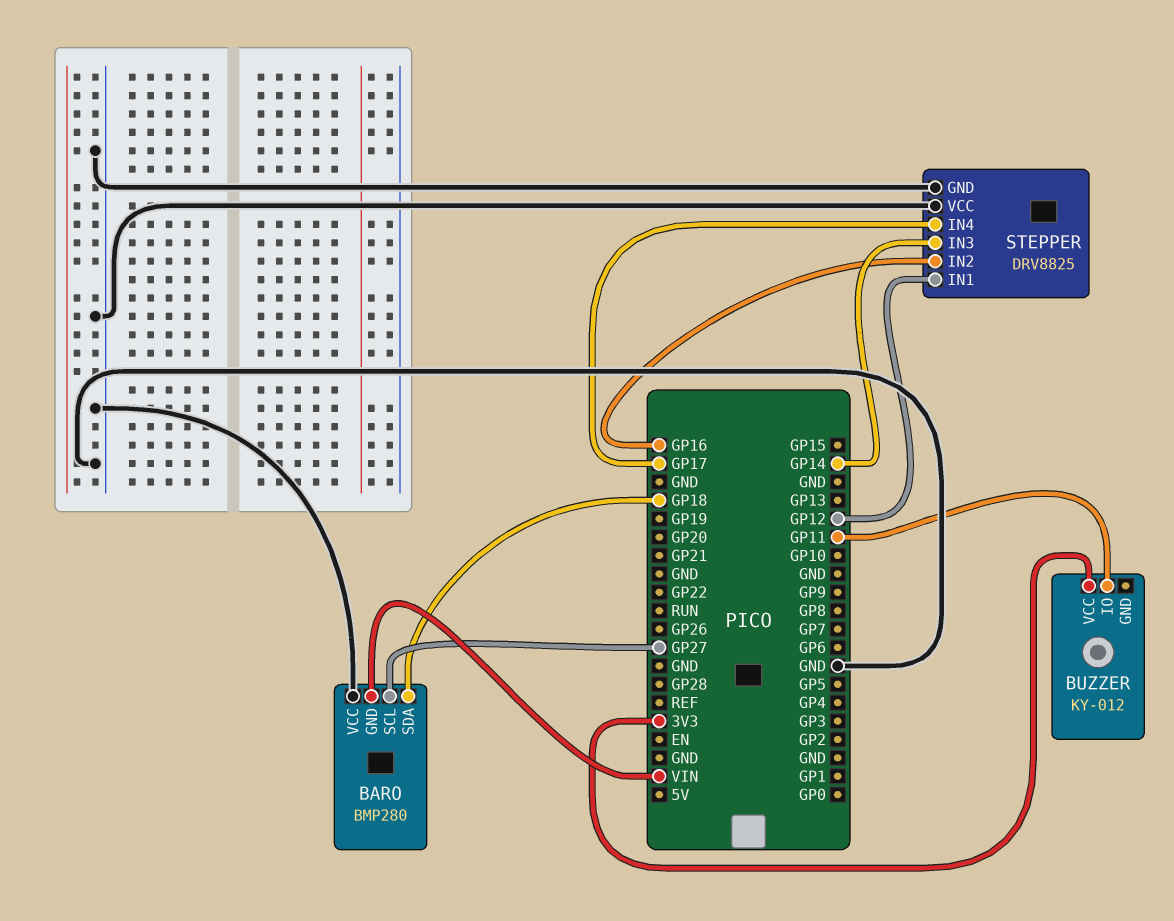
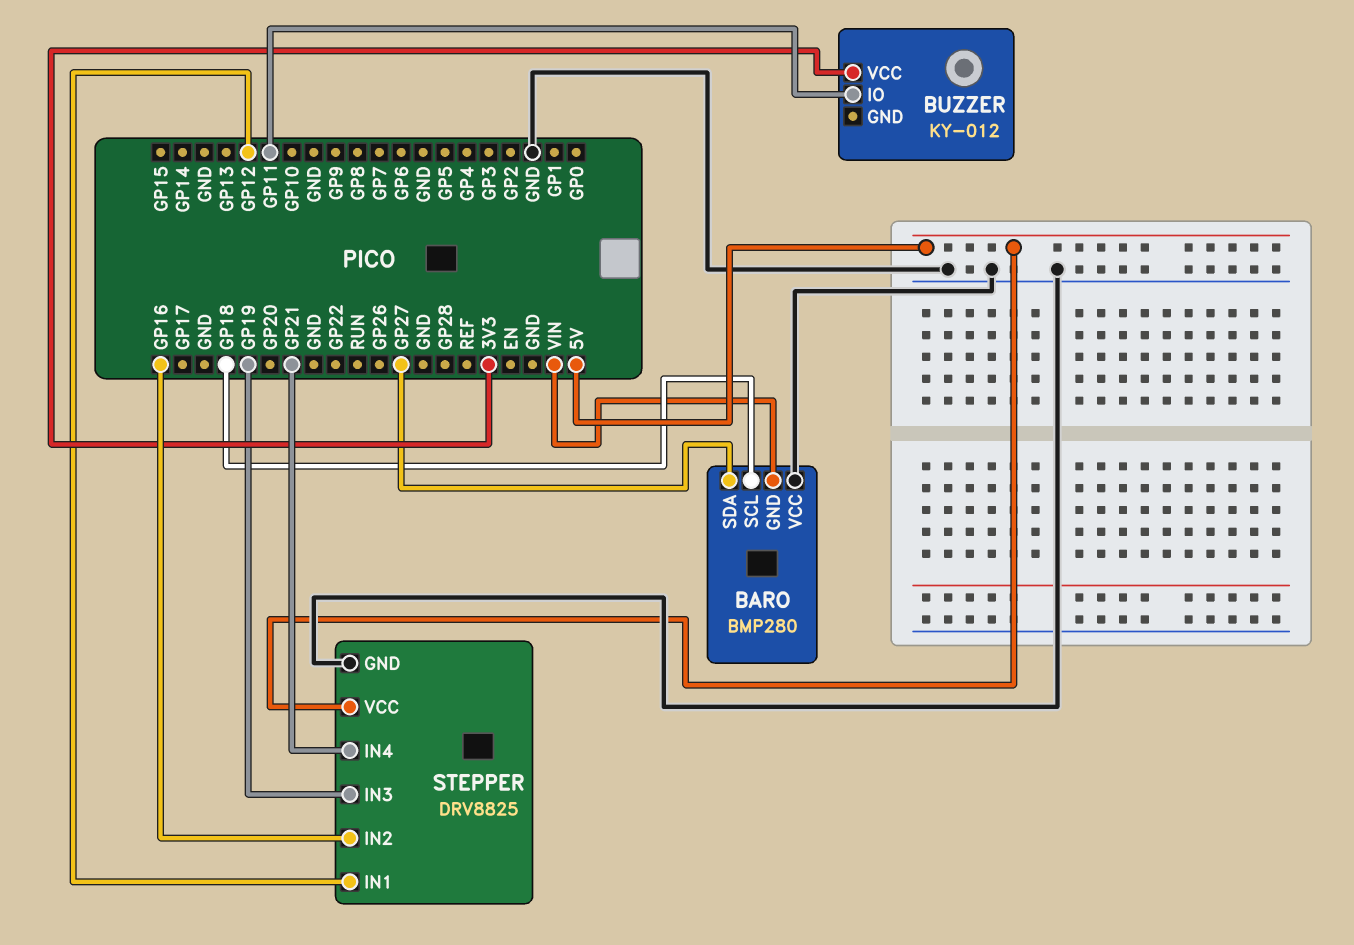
BARO pin SCL: GP27 -> GP18
BARO pin SDA: GP18 -> GP27
STEPPER pin IN3: GP14 -> GP19
STEPPER pin IN4: GP17 -> GP21
STEPPER pin VCC: GND -> 5V

